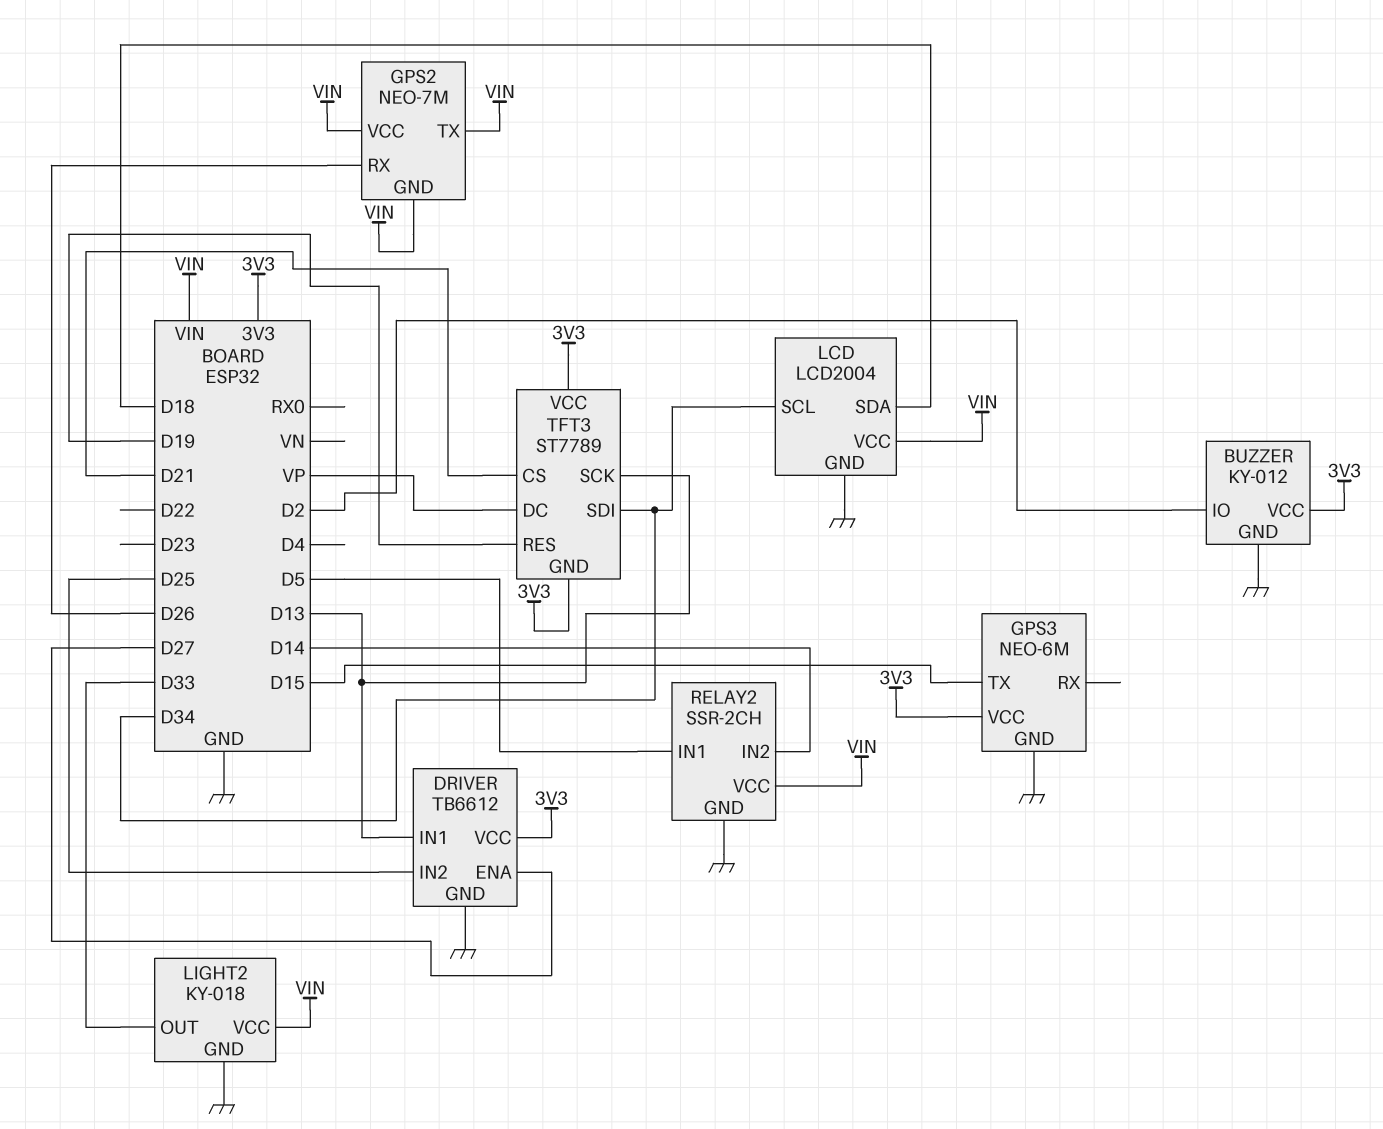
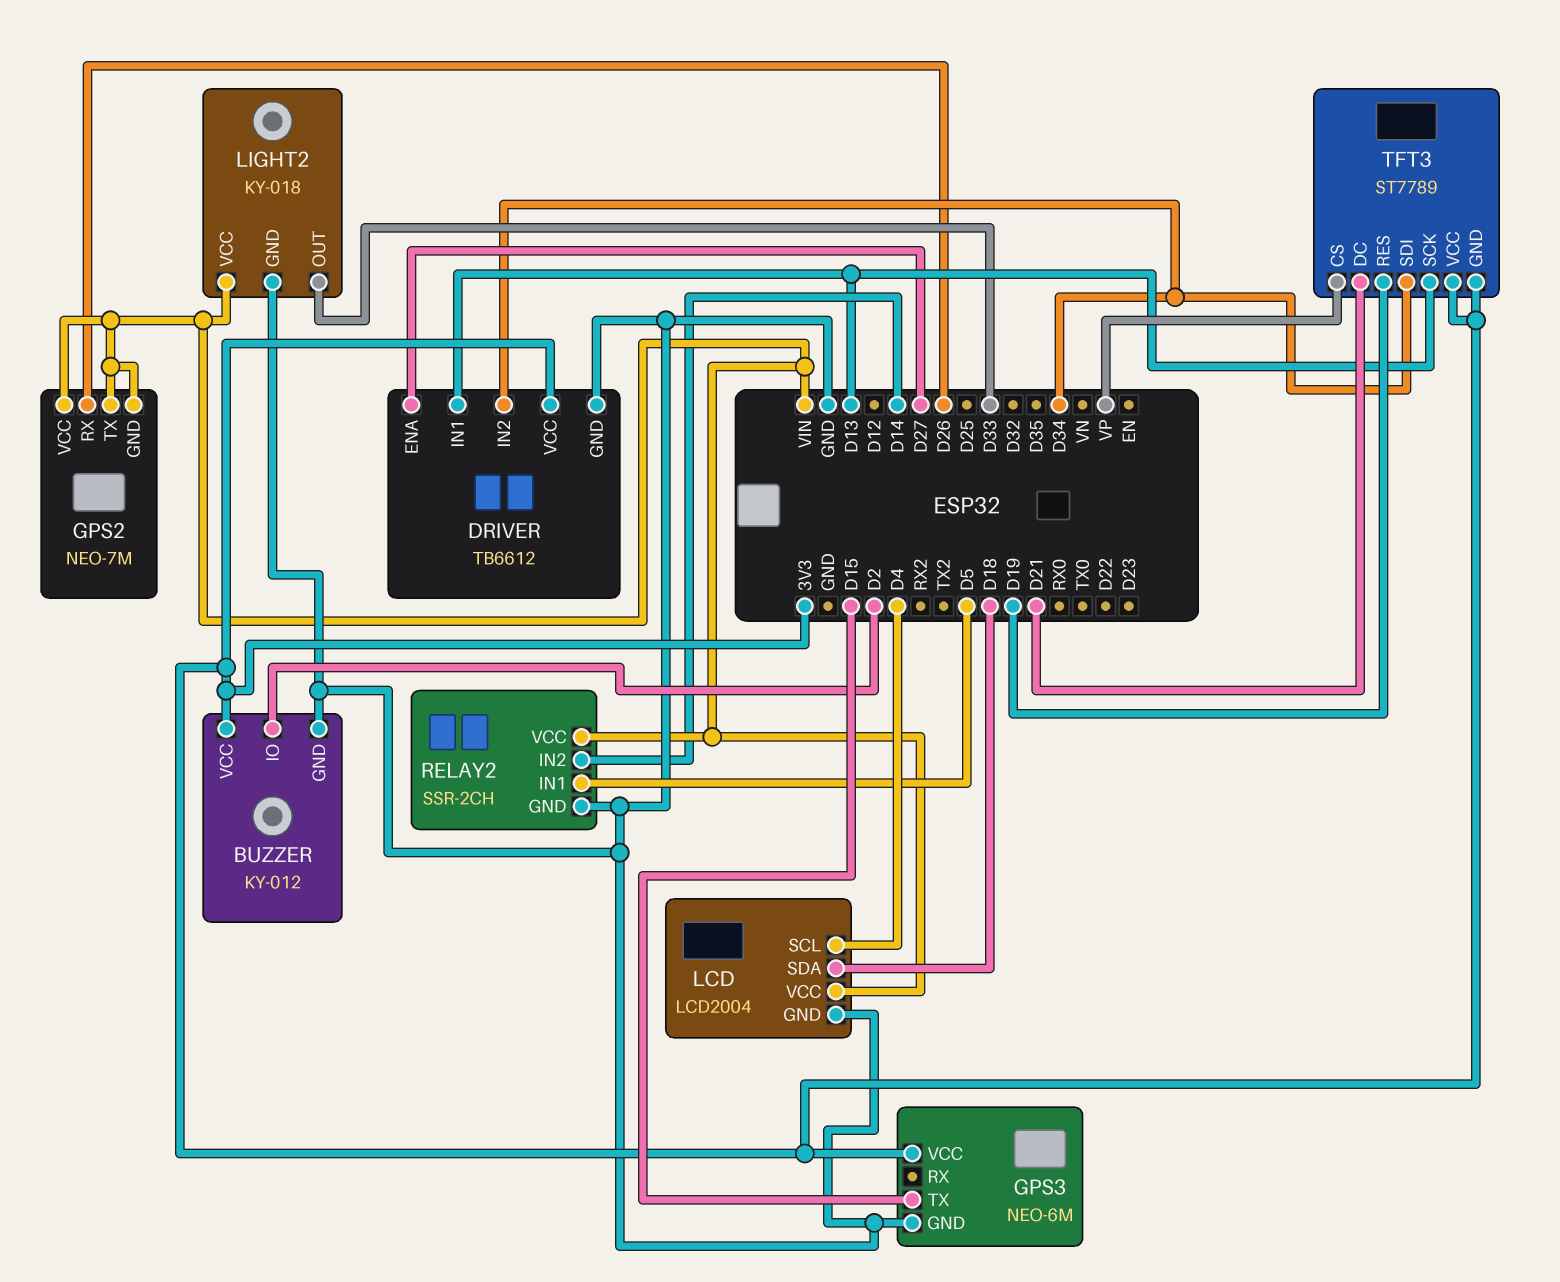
DRIVER pin IN2: D25 -> D34
LCD pin SCL: D34 -> D4
TFT3 pin CS: D21 -> VP
TFT3 pin DC: VP -> D21

